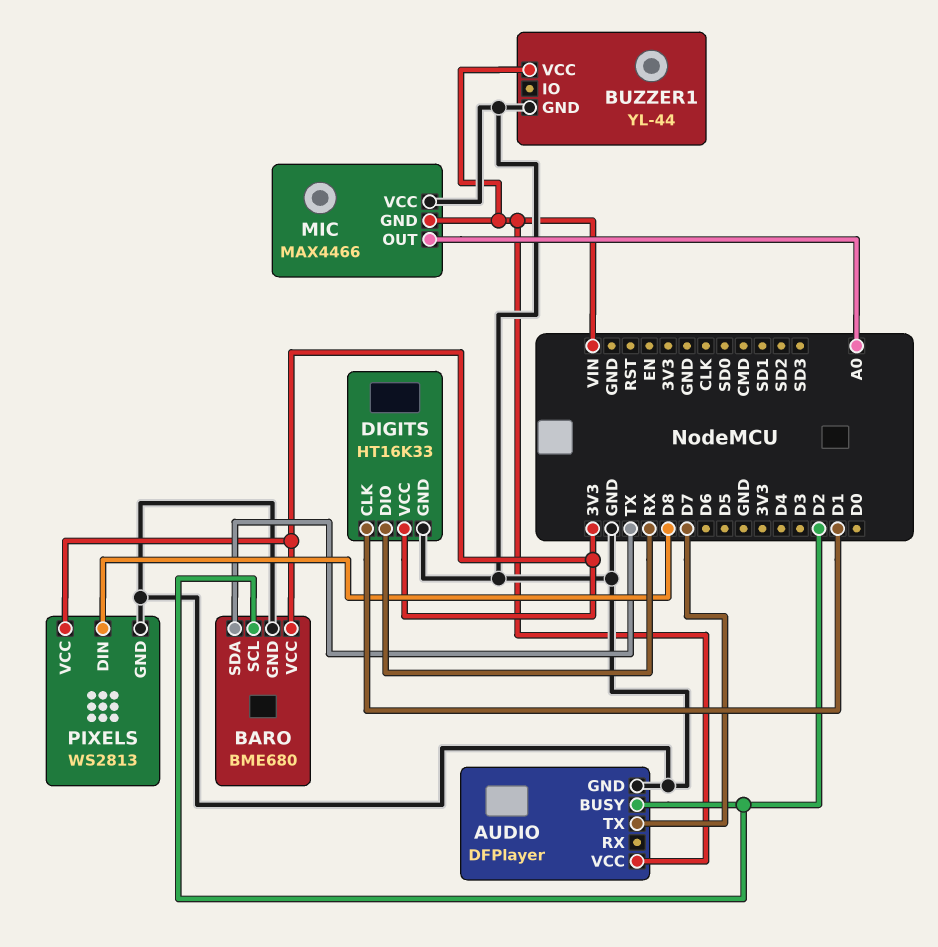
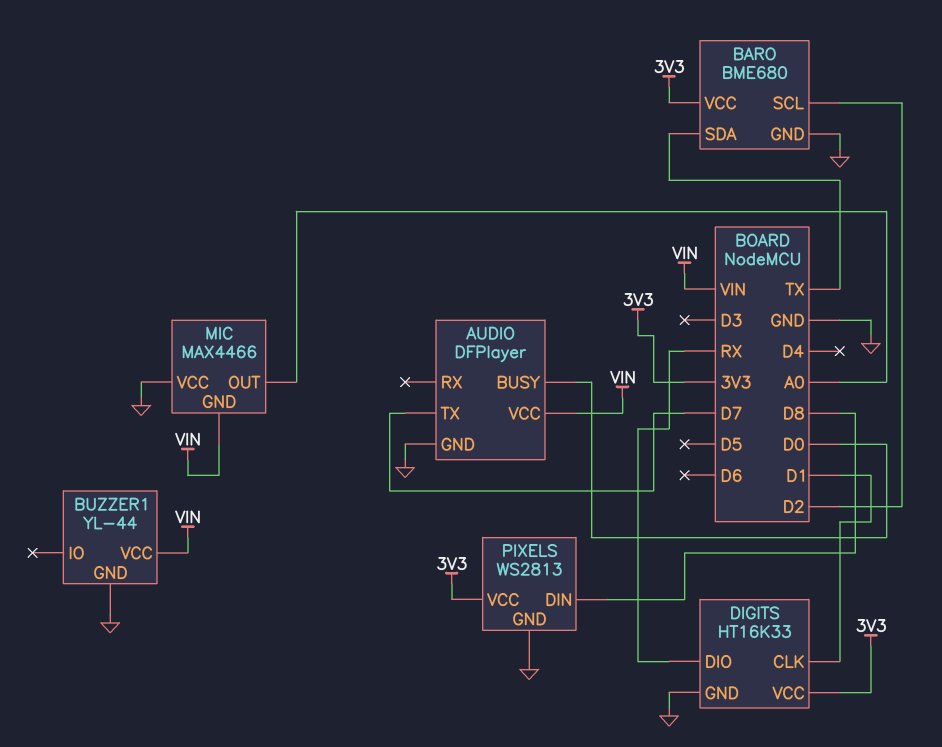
AUDIO pin BUSY: D2 -> D0

